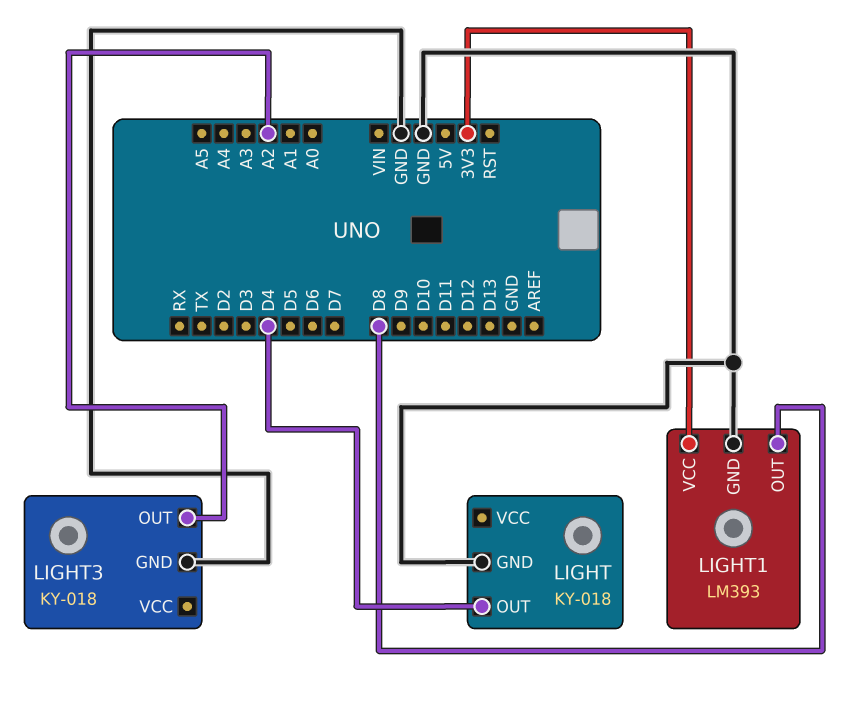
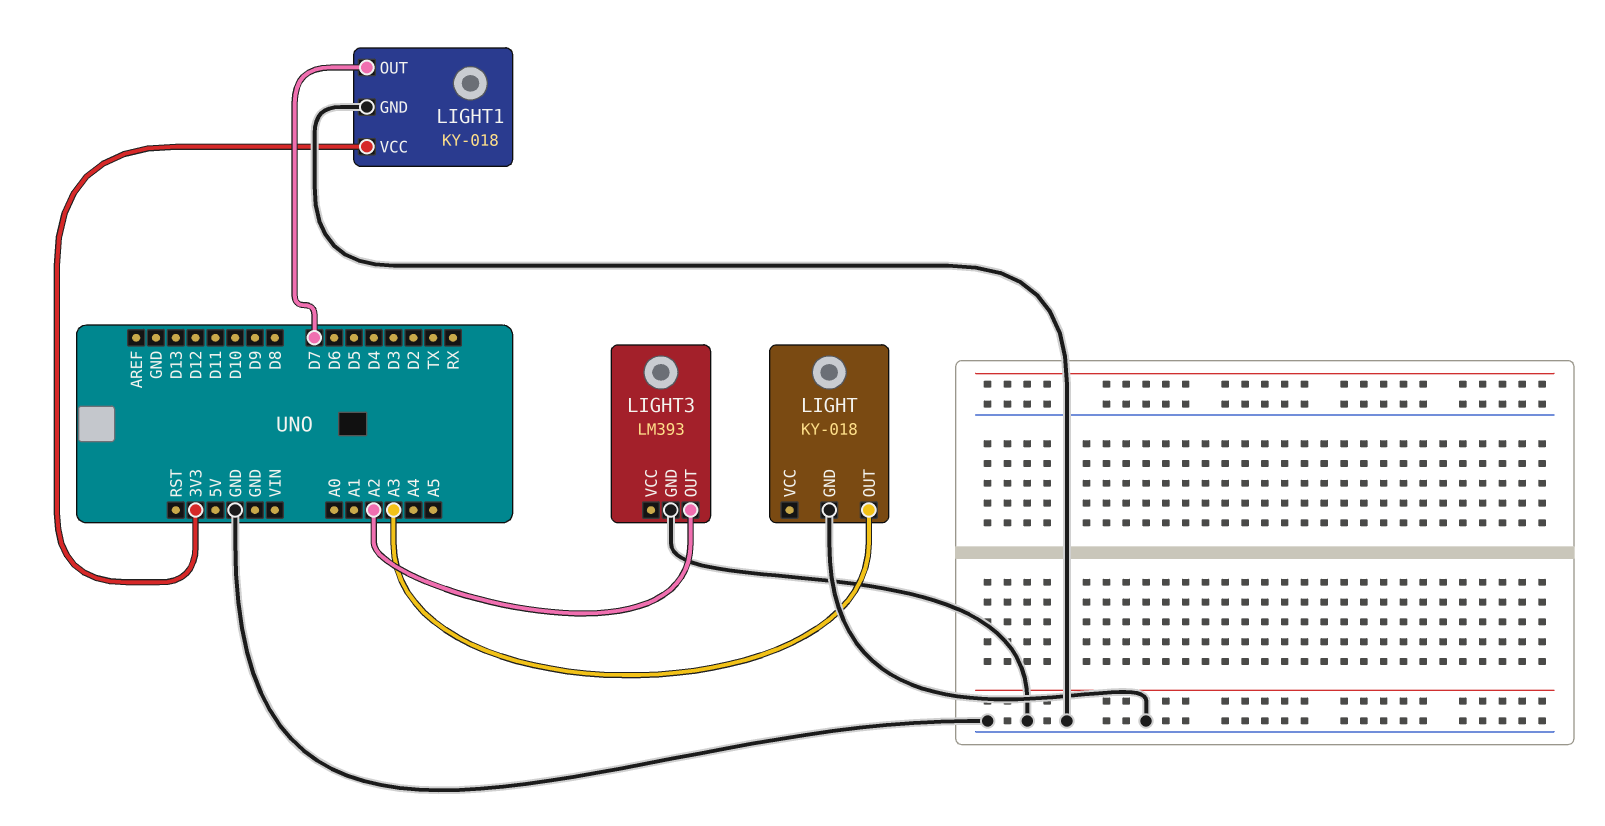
LIGHT pin OUT: D4 -> A3
LIGHT1: LM393 -> KY-018
LIGHT1 pin OUT: D8 -> D7
LIGHT3: KY-018 -> LM393

